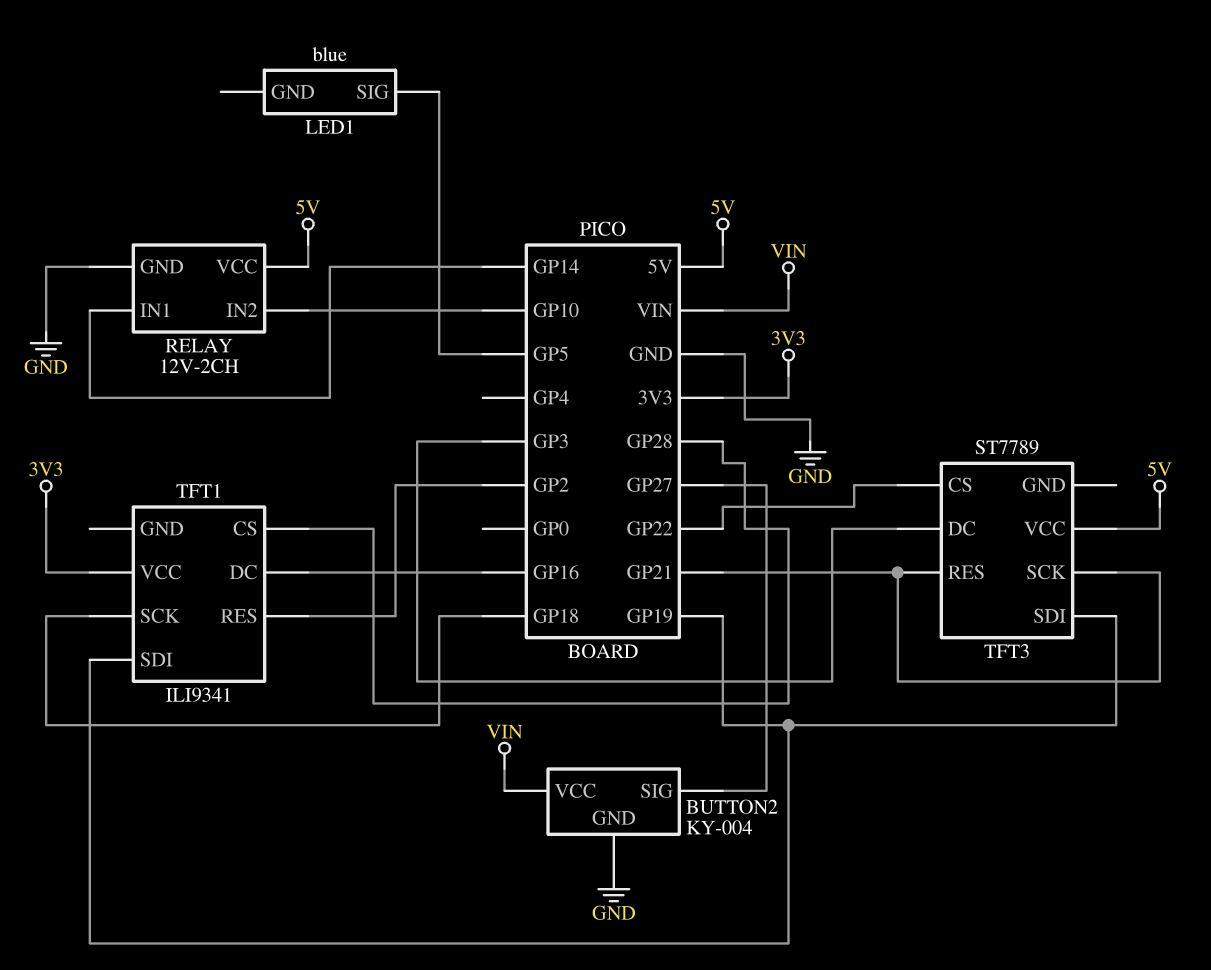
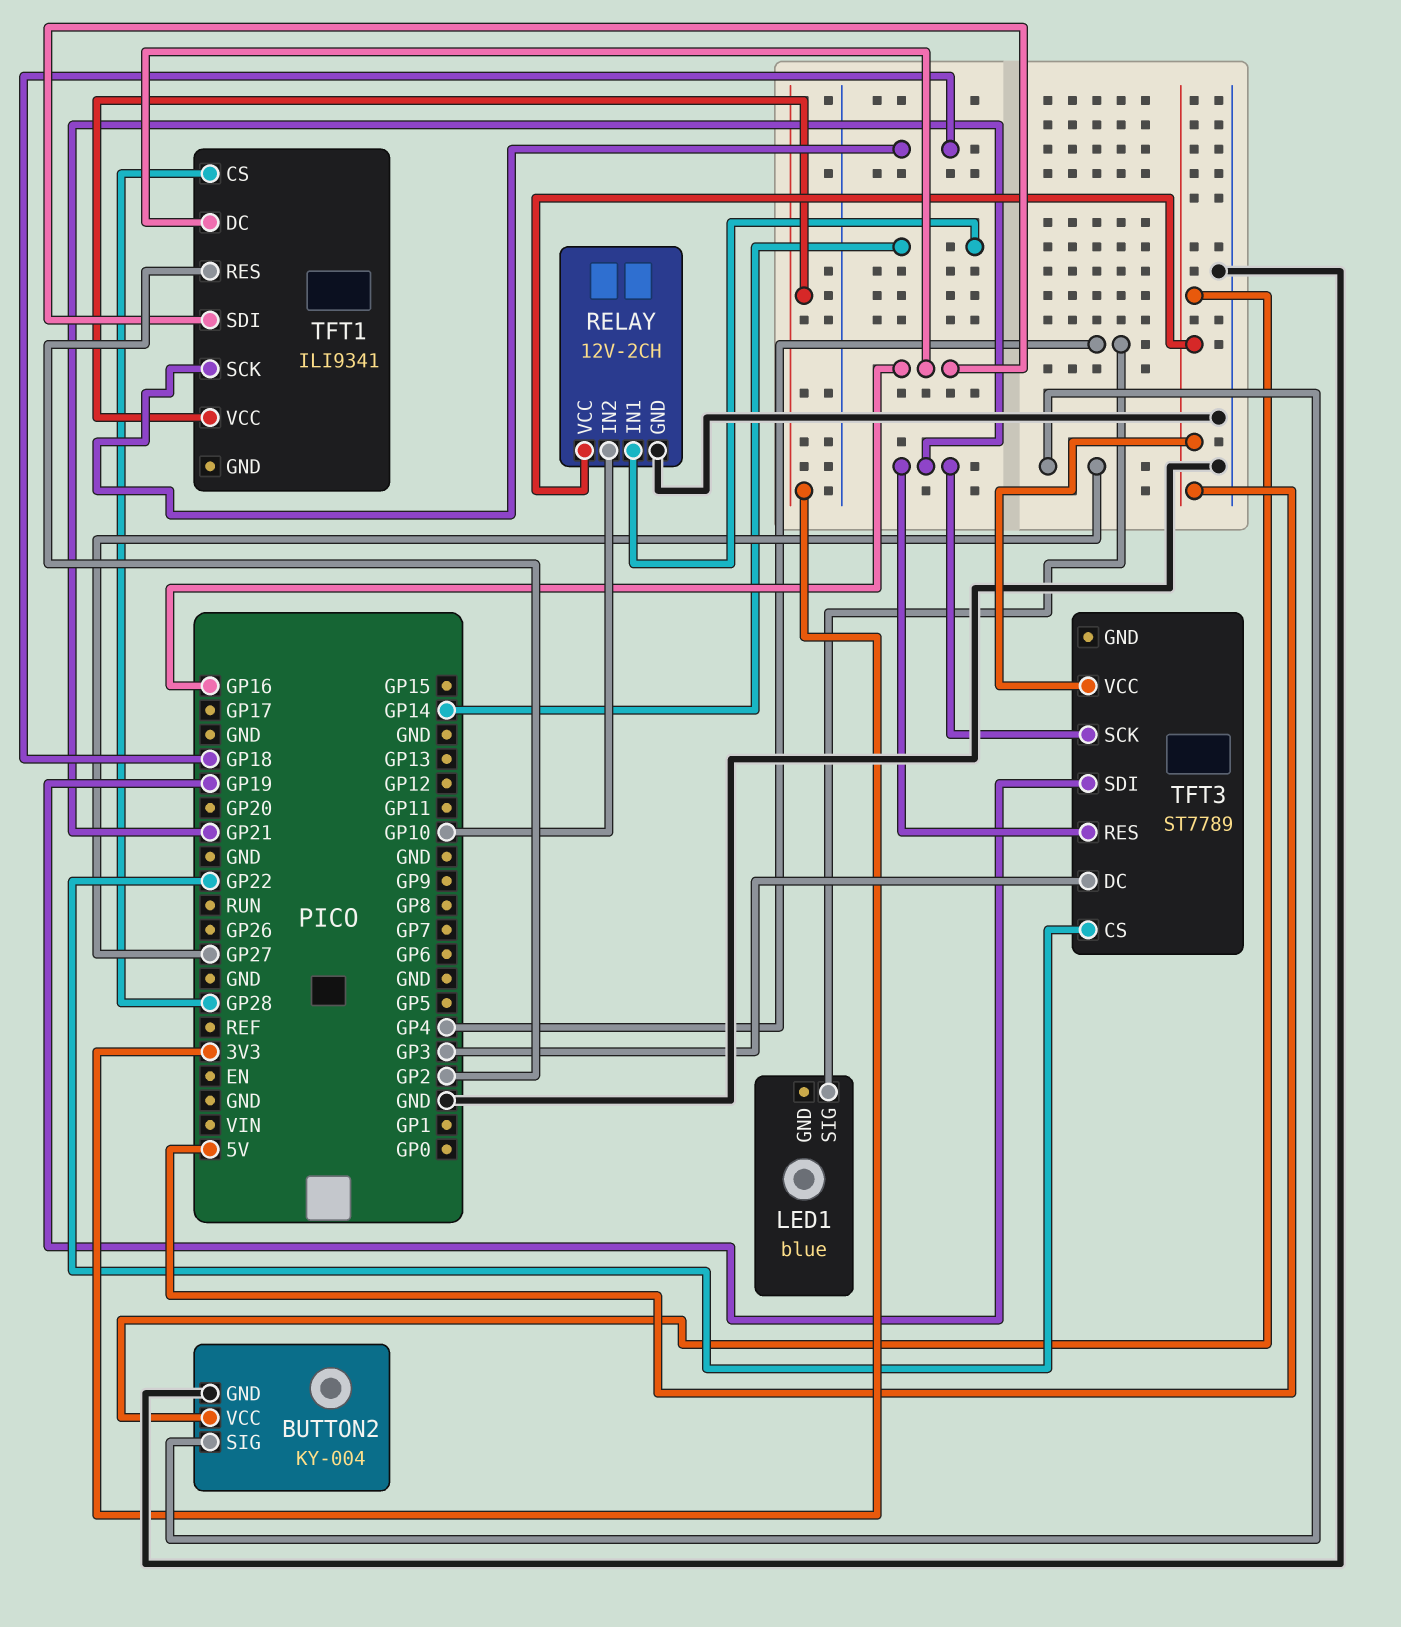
BUTTON2 pin VCC: VIN -> 5V
LED1 pin SIG: GP5 -> GP4
TFT1 pin SDI: GP19 -> GP16

